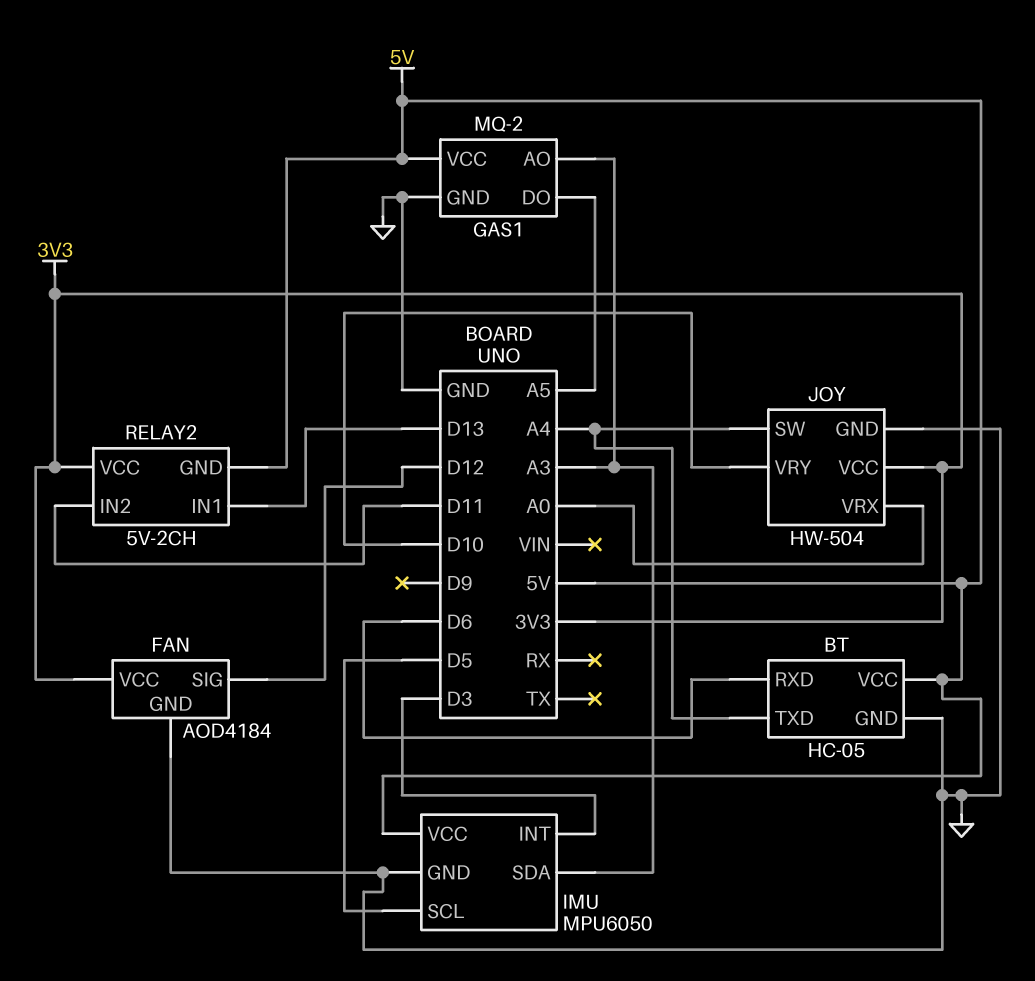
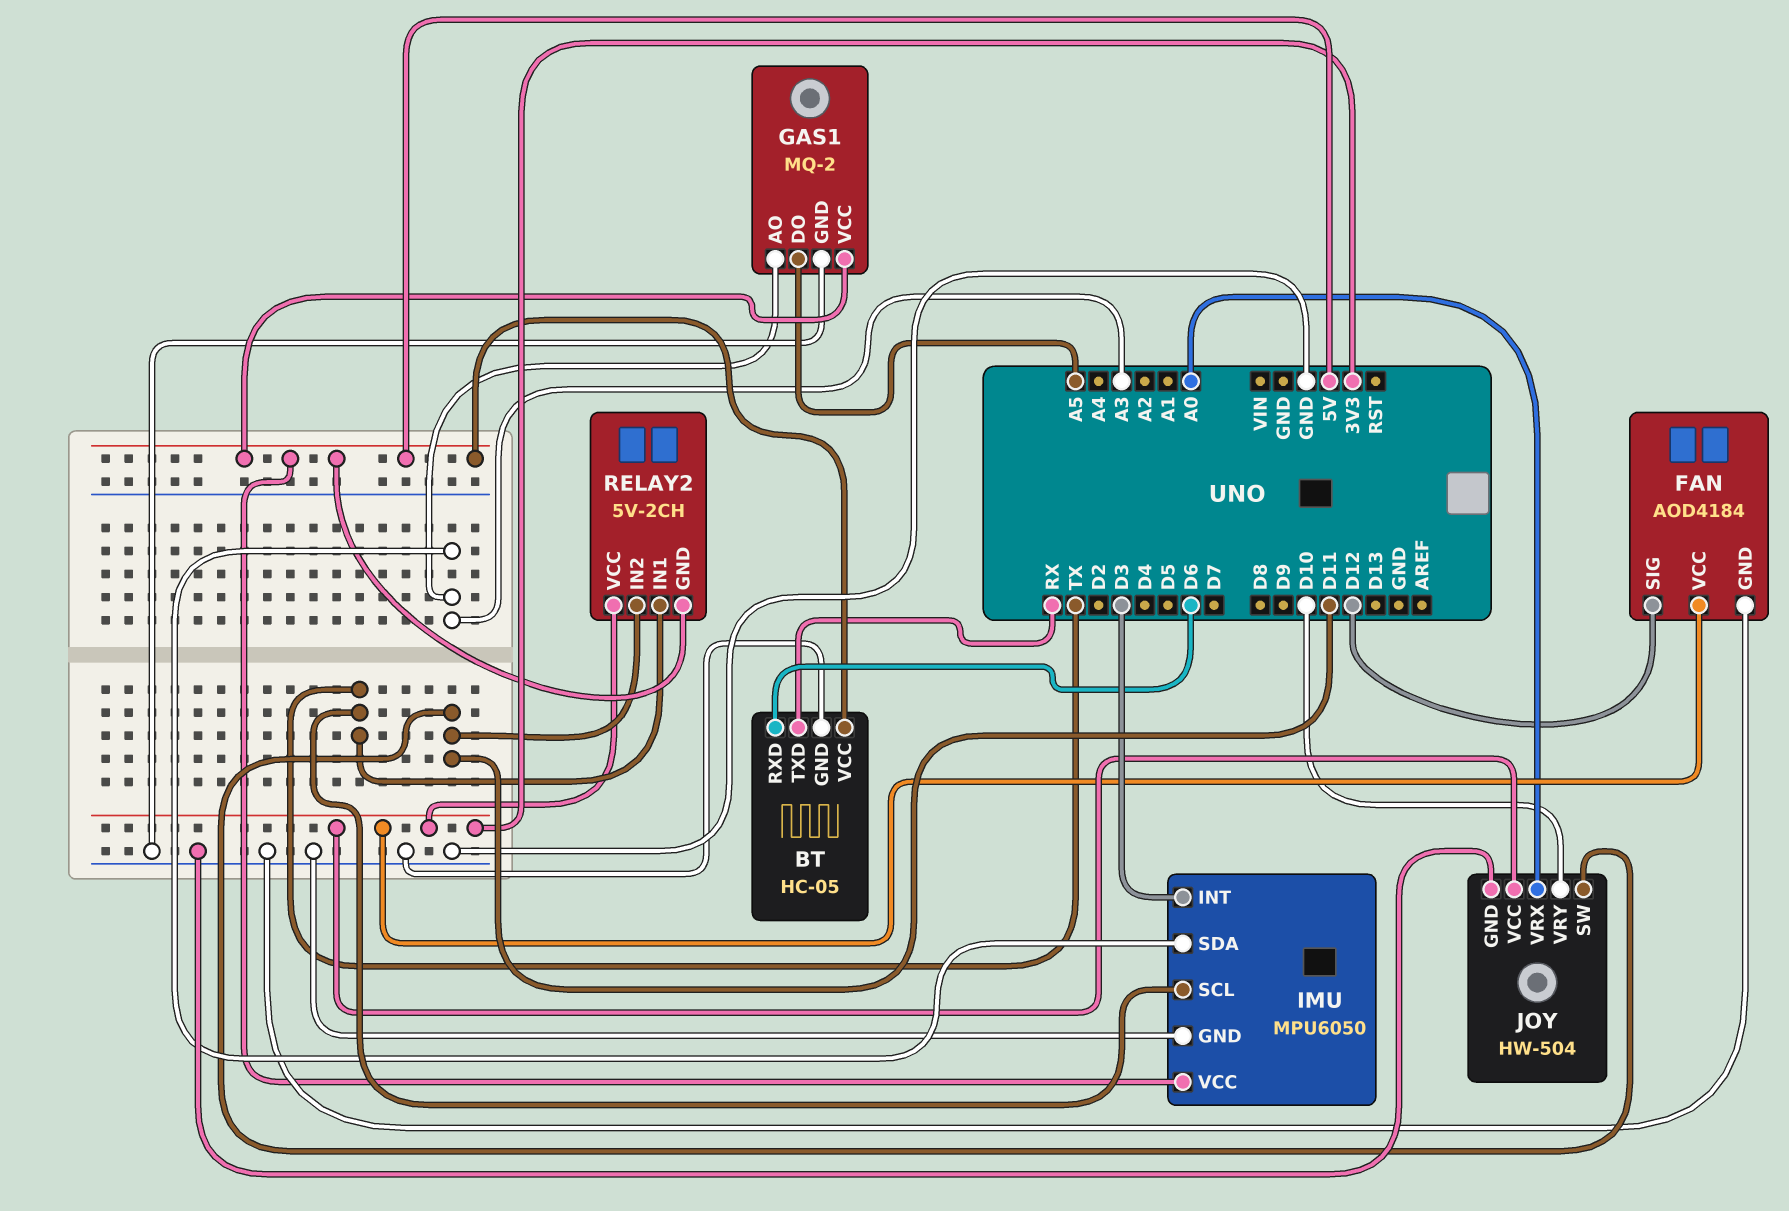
BT pin TXD: A4 -> RX
IMU pin SCL: D5 -> TX
JOY pin SW: A4 -> D11
RELAY2 pin IN1: D13 -> TX

